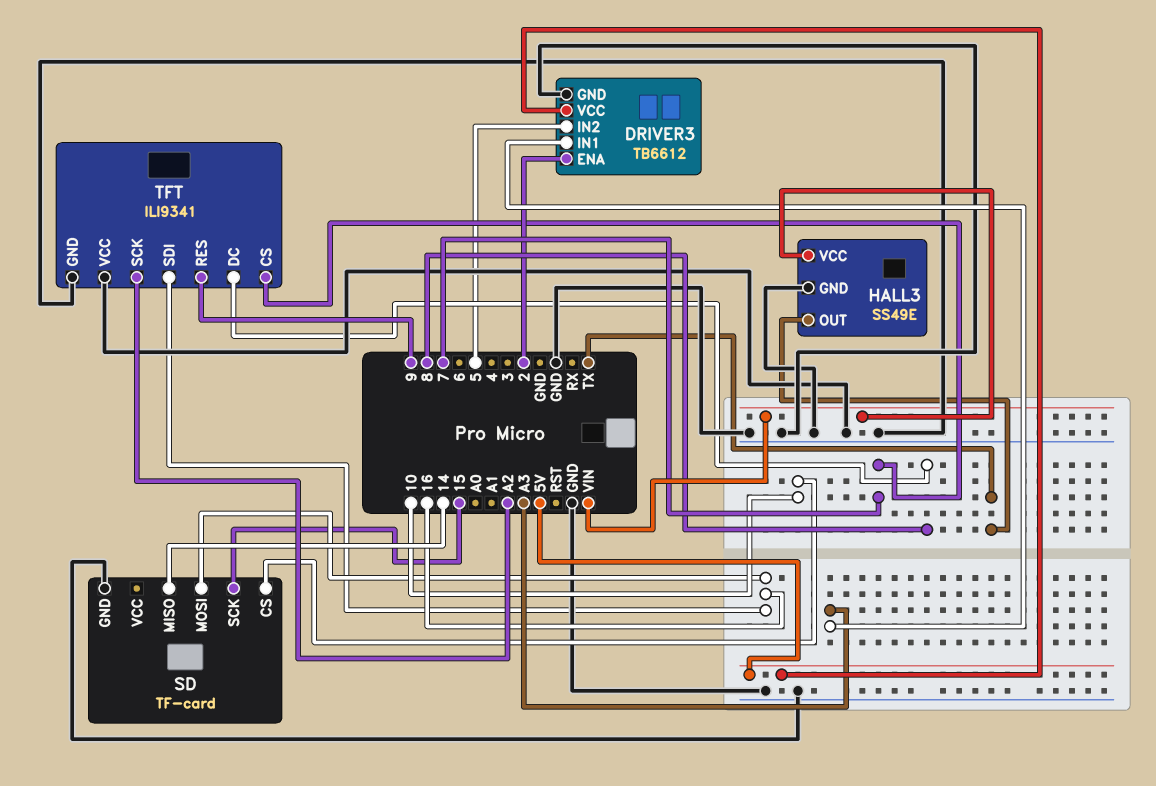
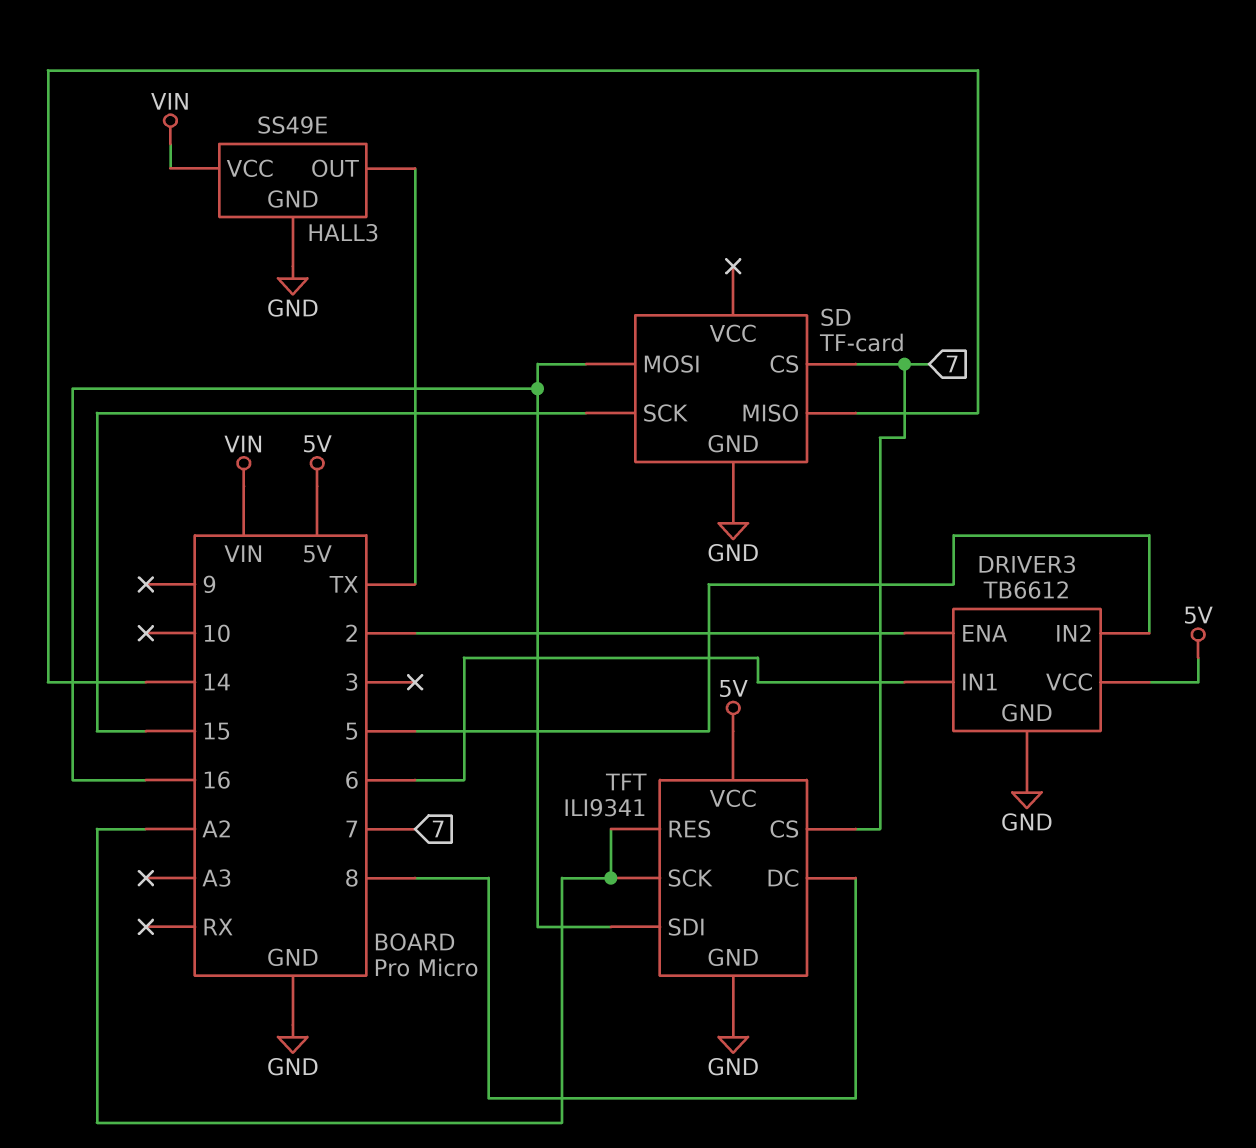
DRIVER3 pin IN1: A3 -> 6
SD pin CS: 10 -> 7
TFT pin RES: 9 -> A2
TFT pin VCC: GND -> 5V

